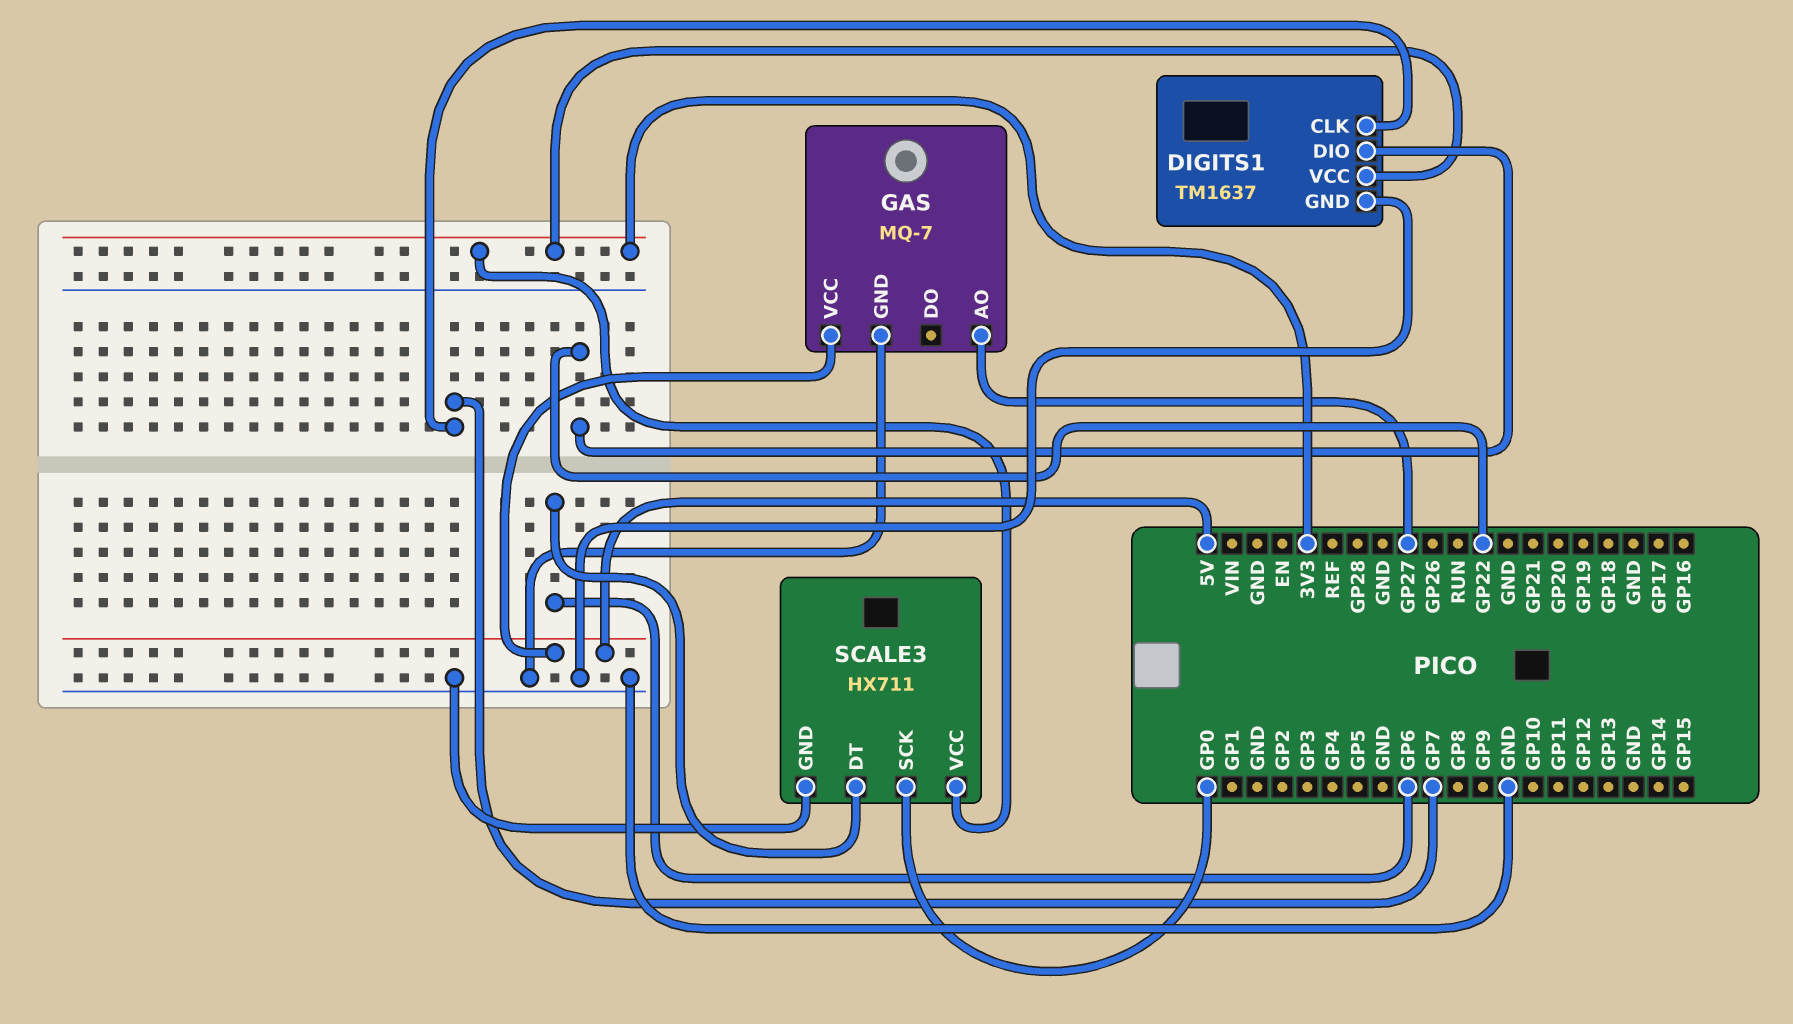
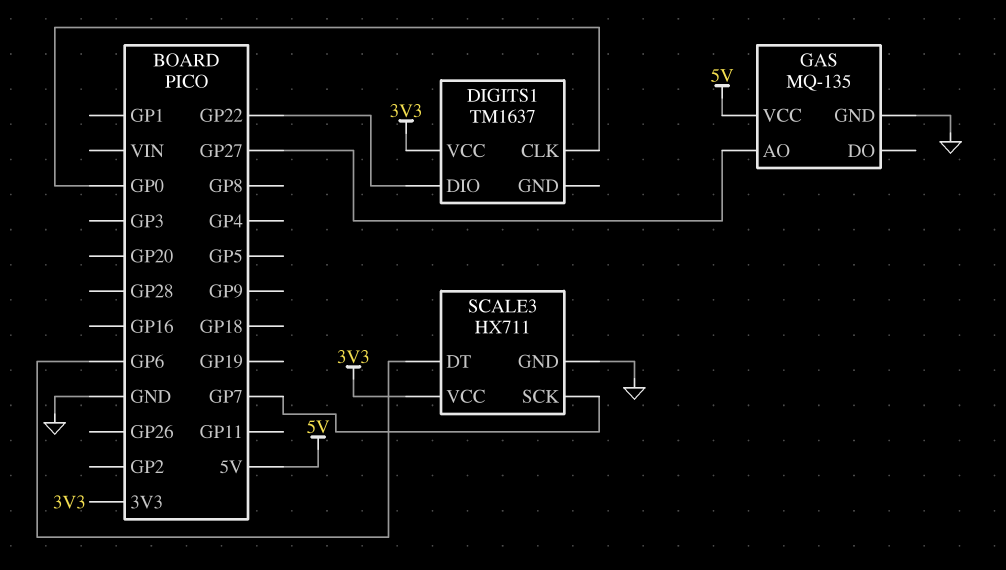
DIGITS1 pin CLK: GP7 -> GP0
DIGITS1 pin GND: GND -> none
GAS: MQ-7 -> MQ-135
SCALE3 pin SCK: GP0 -> GP7

